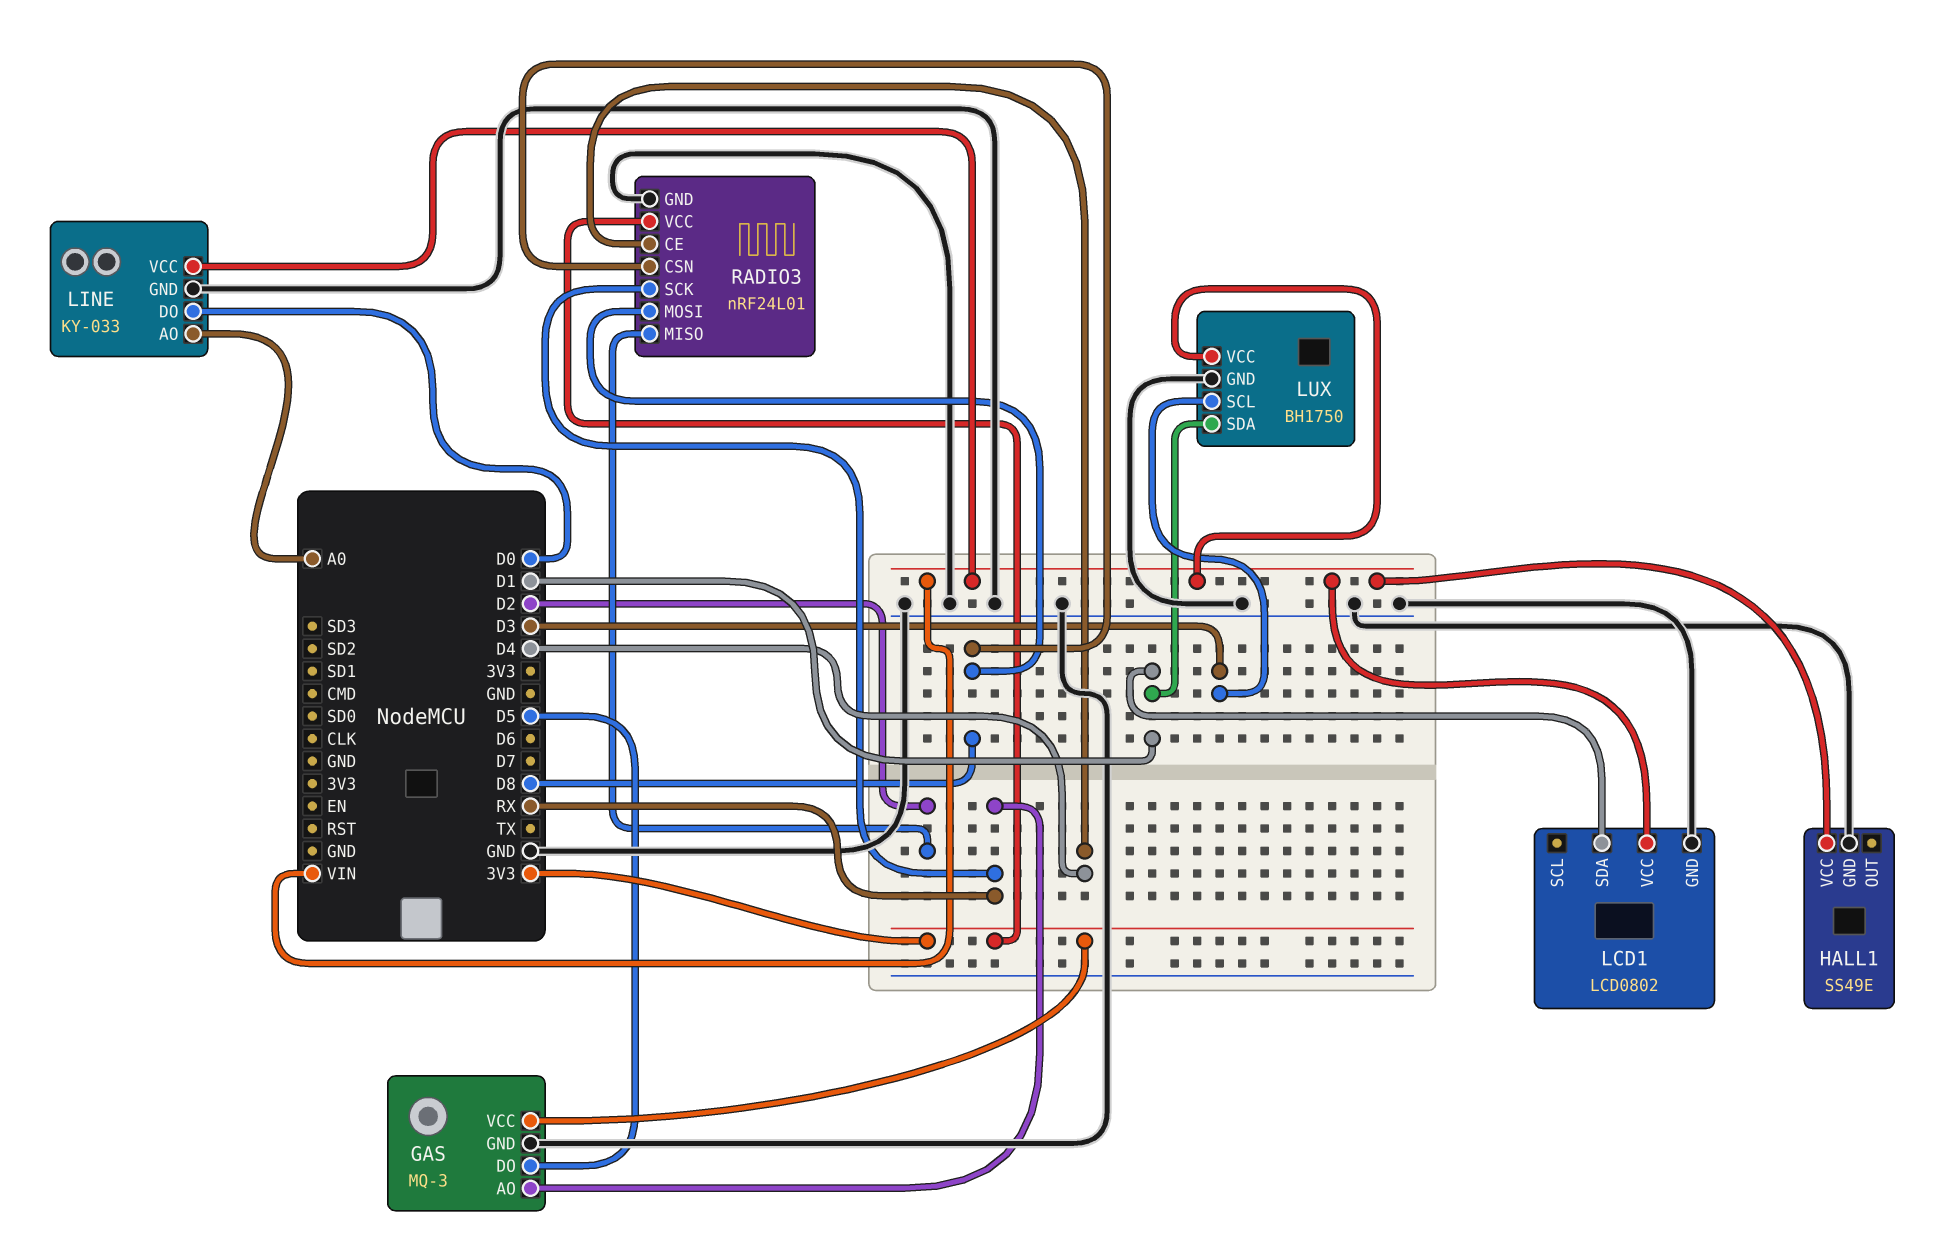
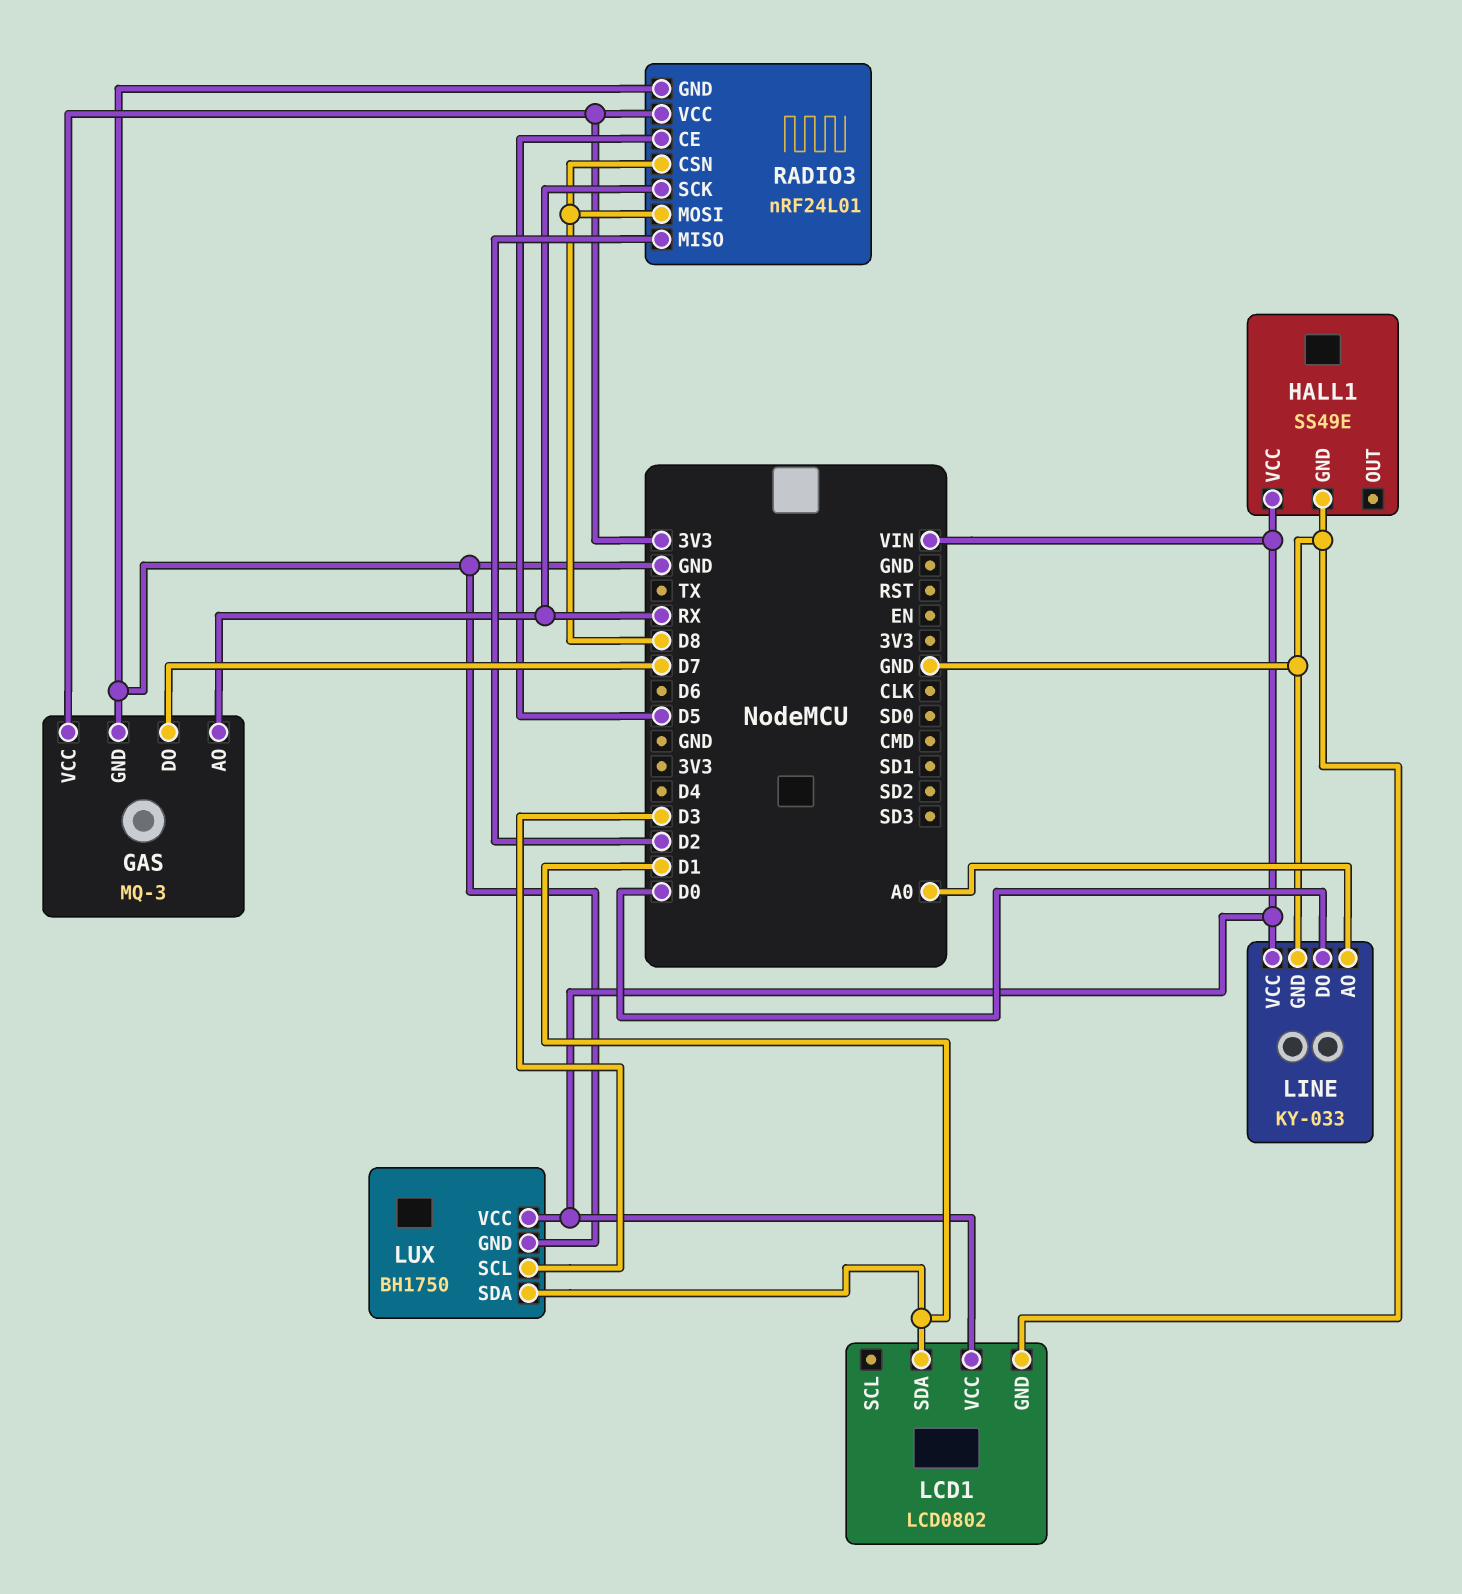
GAS pin DO: D5 -> D7
RADIO3 pin CE: D4 -> D5

